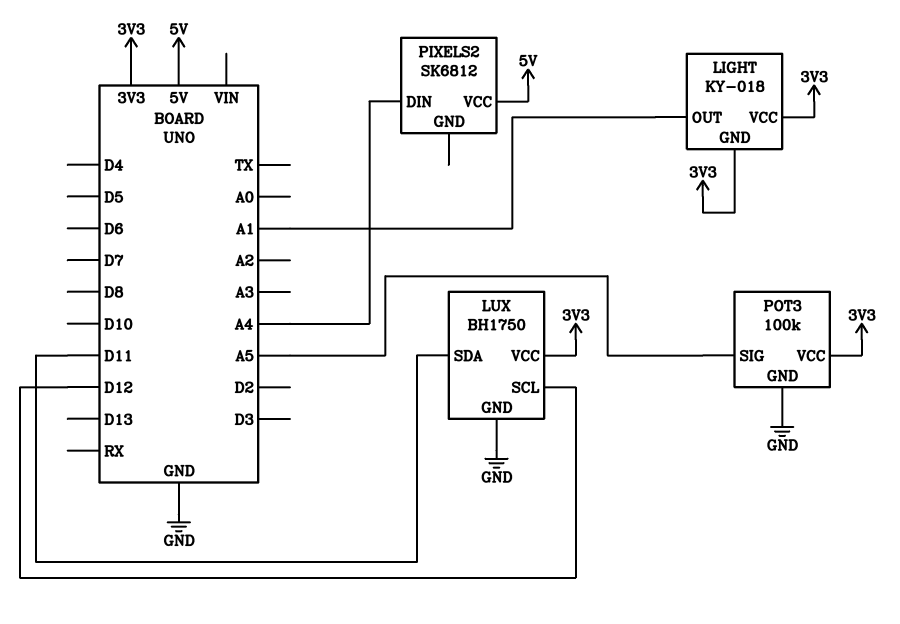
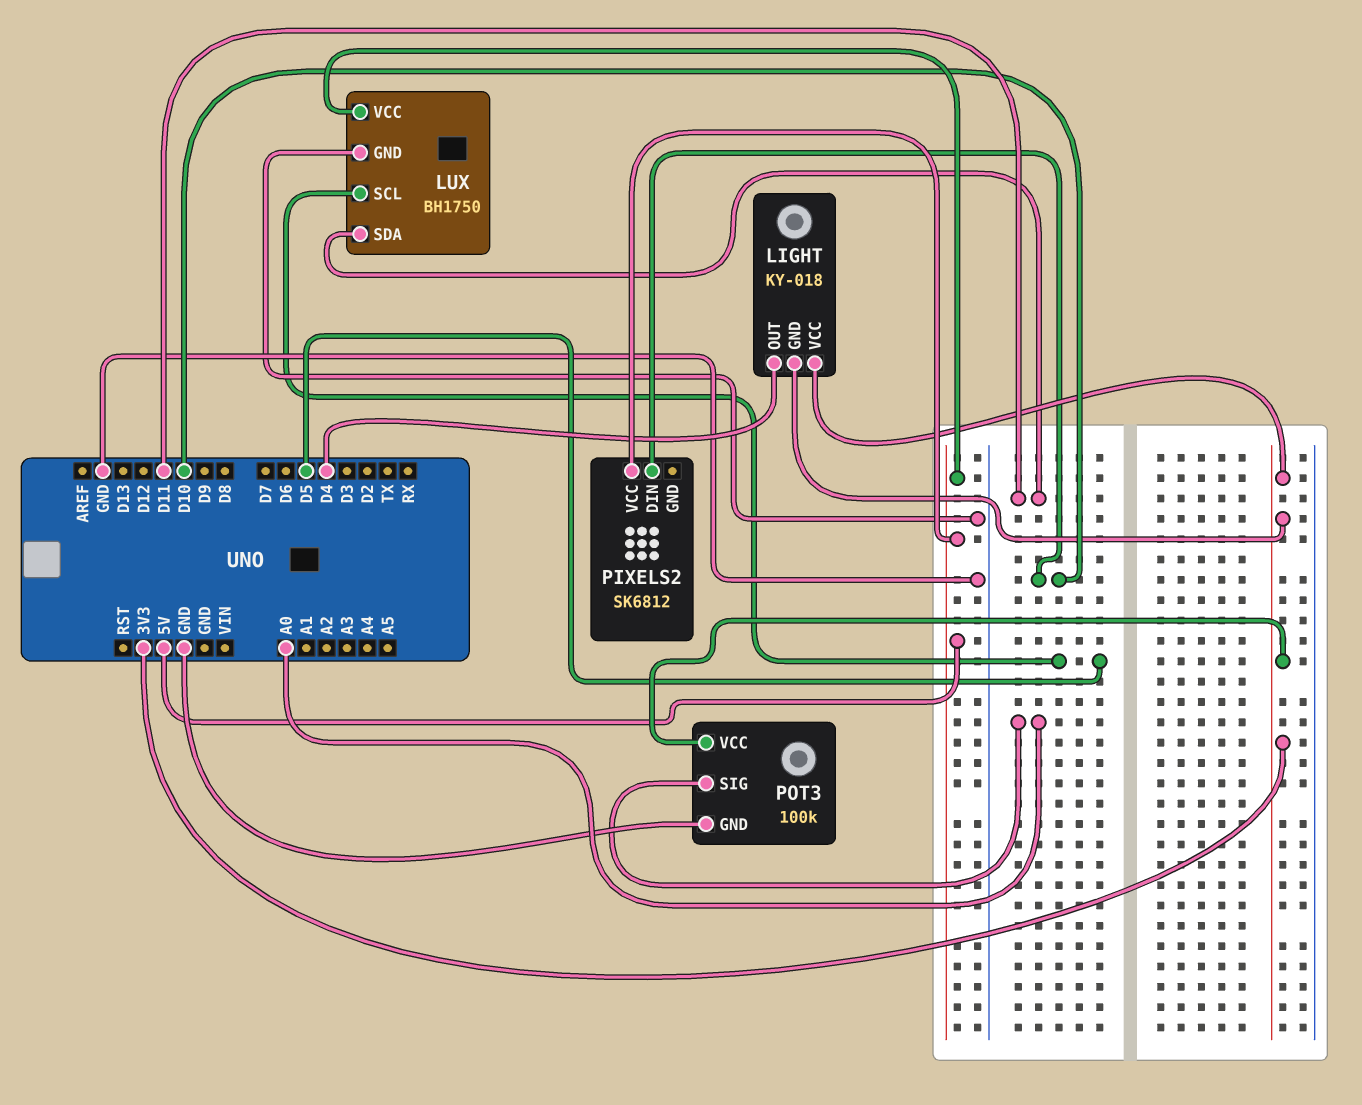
LIGHT pin OUT: A1 -> D4
LUX pin SCL: D12 -> D5
LUX pin VCC: 3V3 -> 5V
PIXELS2 pin DIN: A4 -> D10
POT3 pin SIG: A5 -> A0

